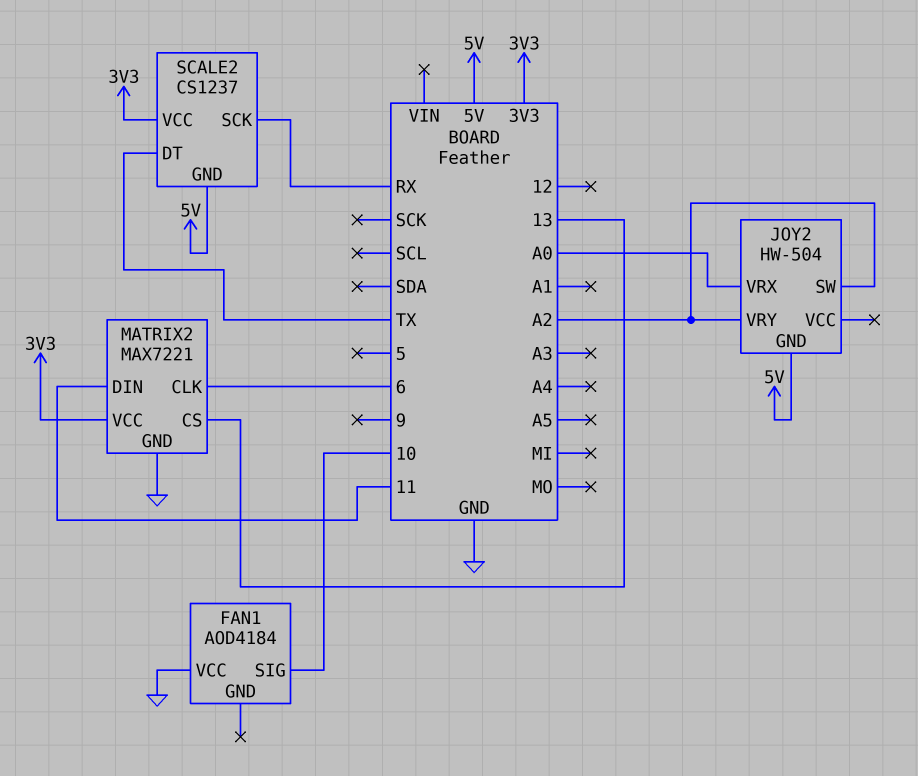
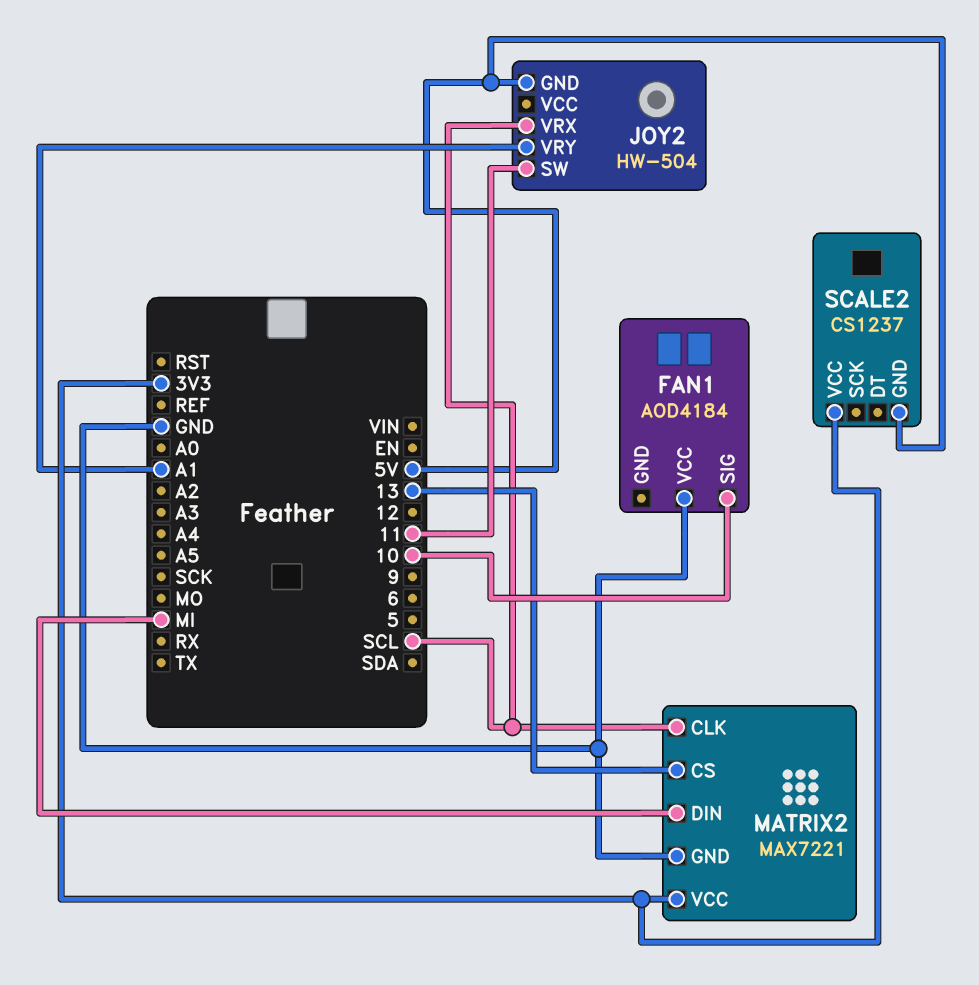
JOY2 pin SW: A2 -> 11
JOY2 pin VRX: A0 -> SCL
JOY2 pin VRY: A2 -> A1
MATRIX2 pin CLK: 6 -> SCL
MATRIX2 pin DIN: 11 -> MI
SCALE2 pin DT: TX -> none
SCALE2 pin SCK: RX -> none

